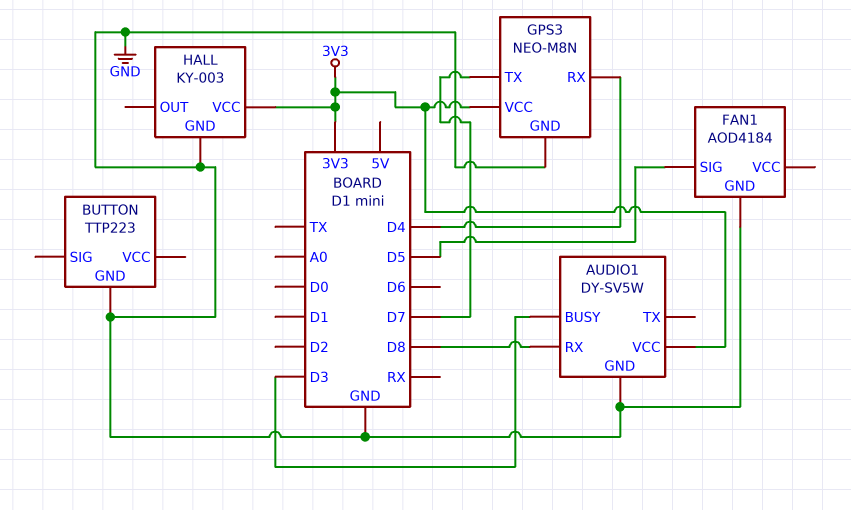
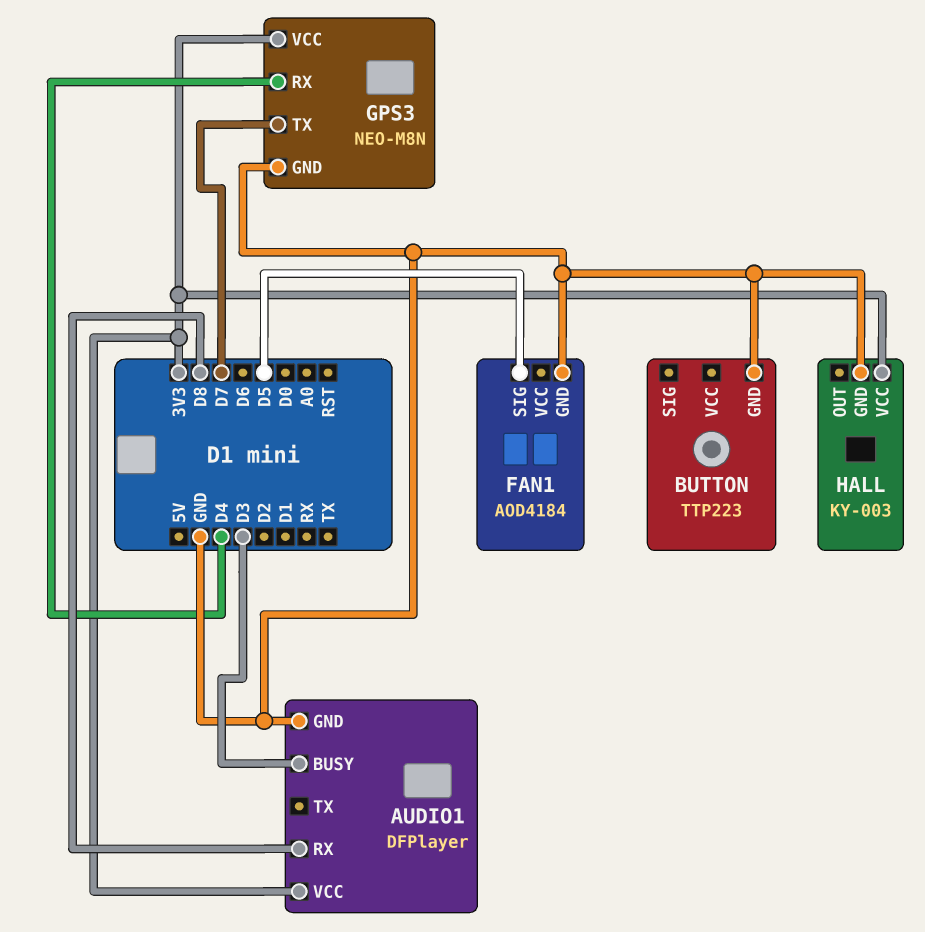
AUDIO1: DY-SV5W -> DFPlayer

